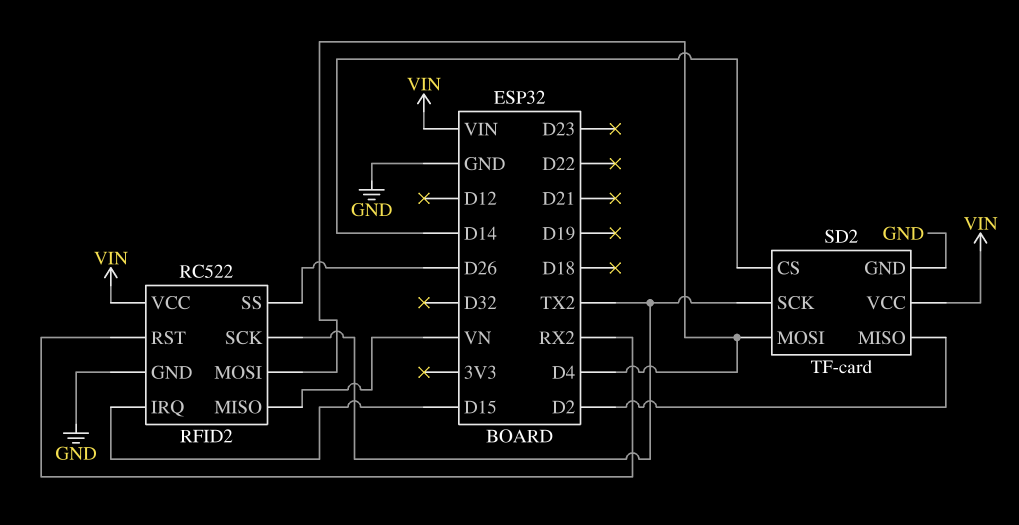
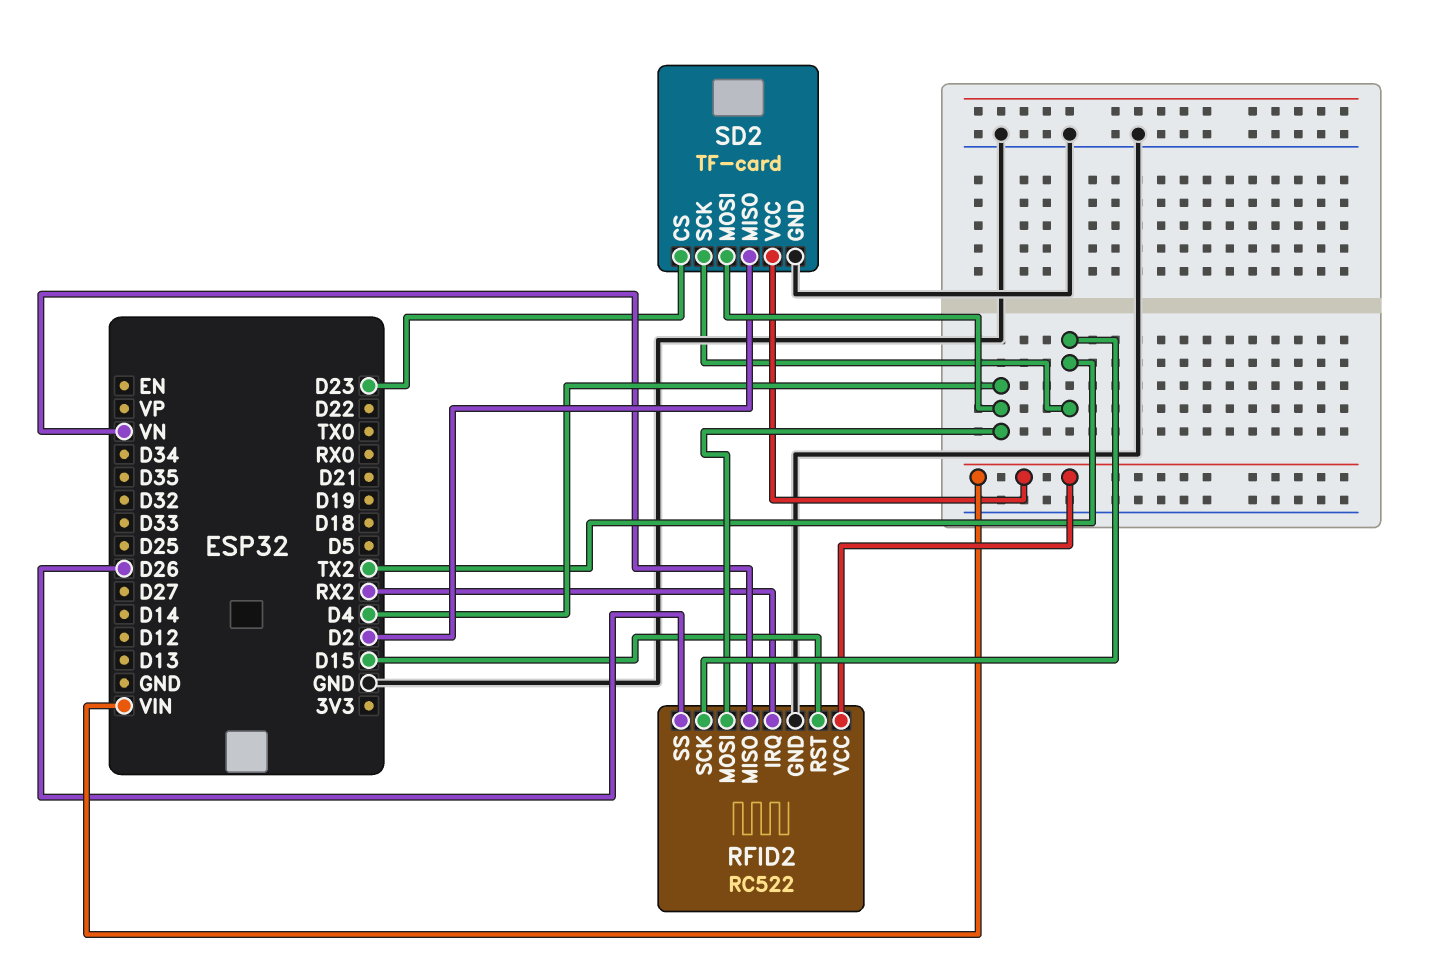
RFID2 pin IRQ: D15 -> RX2
RFID2 pin RST: RX2 -> D15
SD2 pin CS: D14 -> D23

